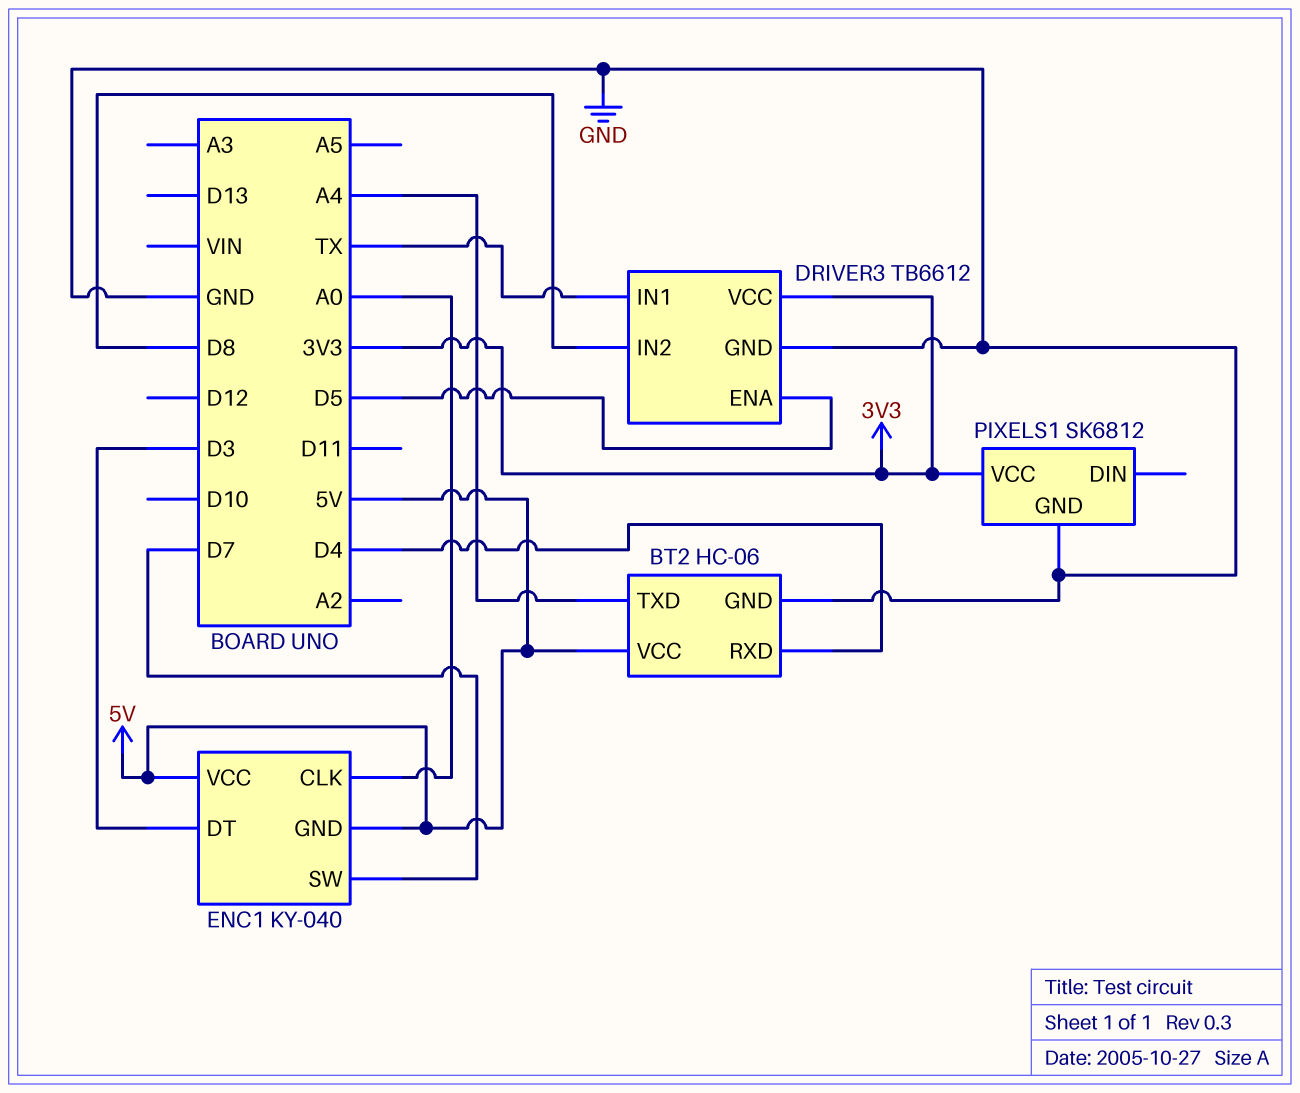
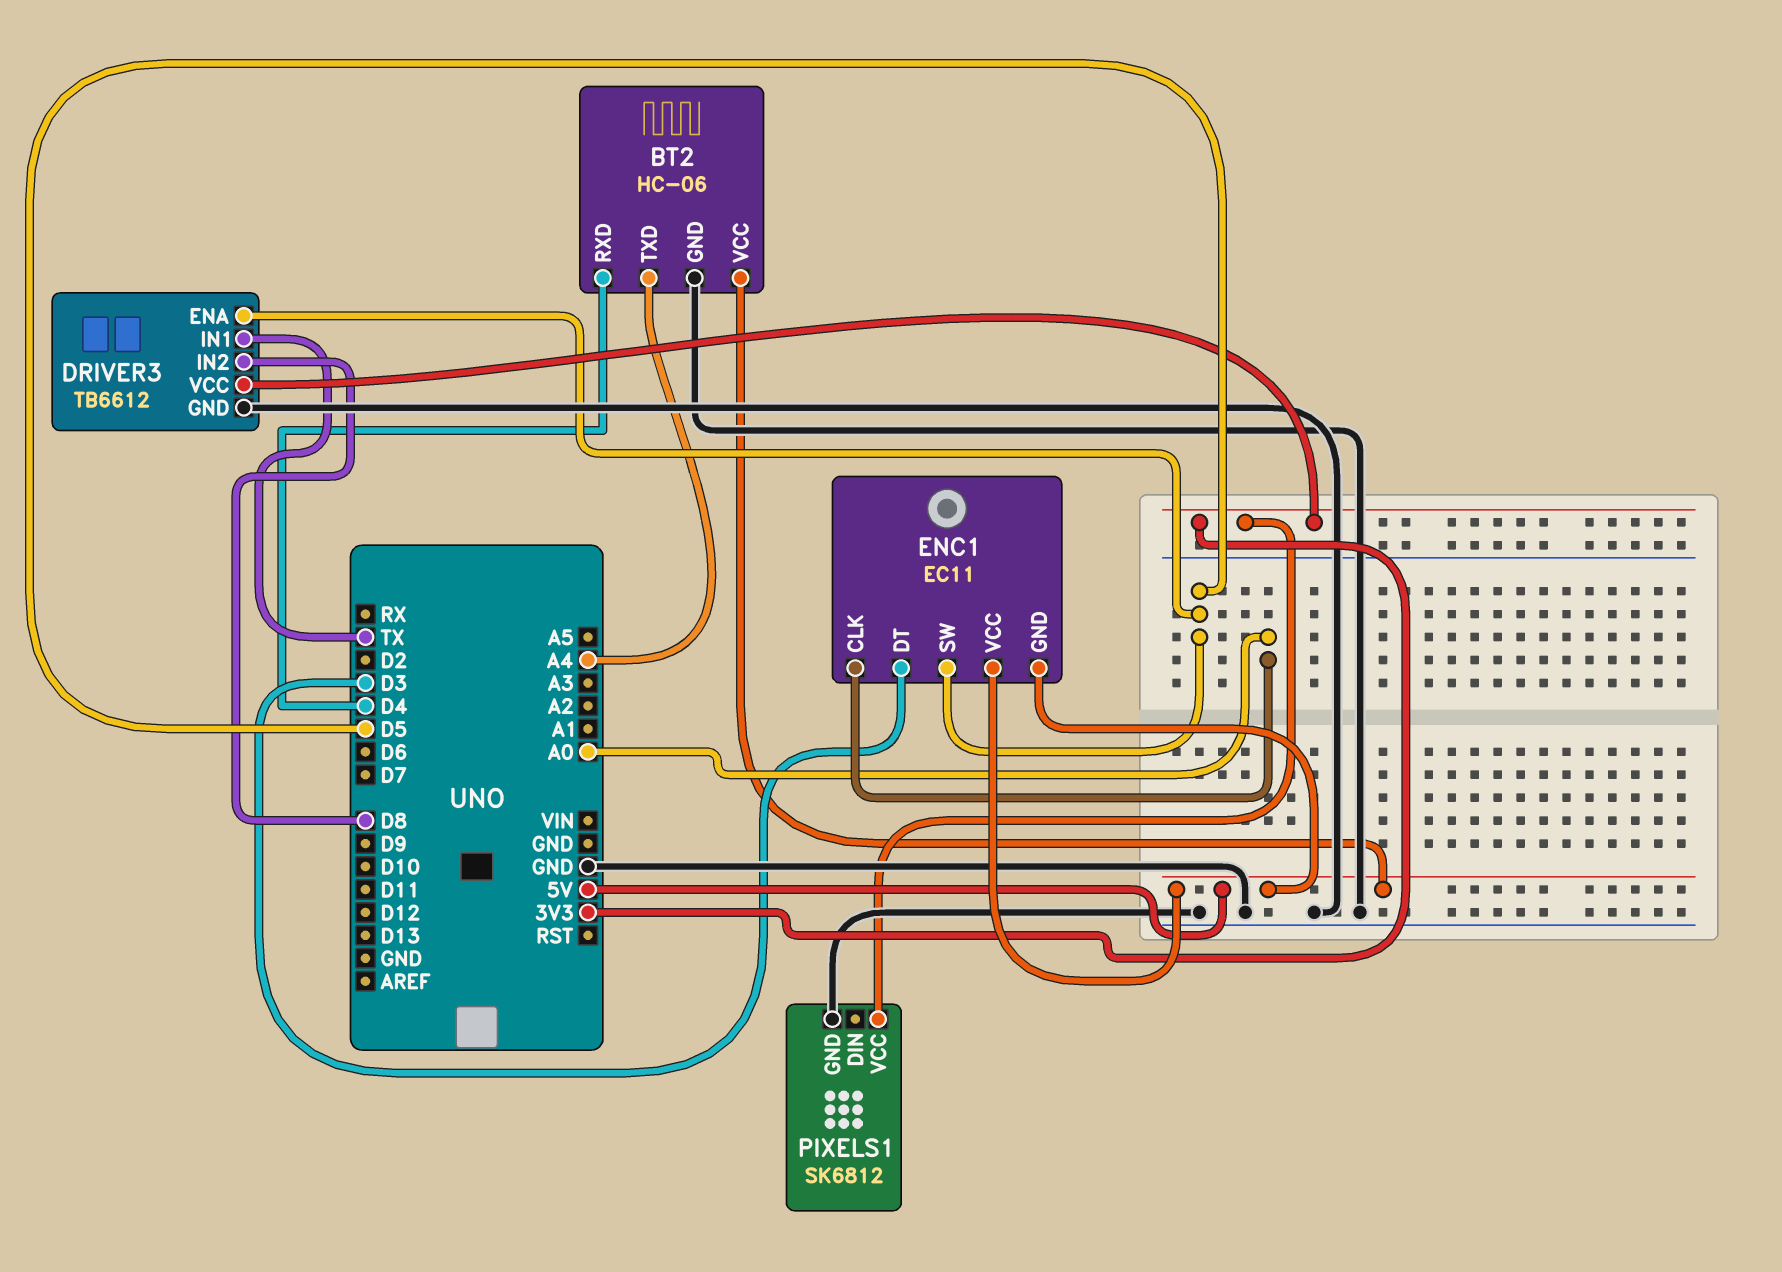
ENC1: KY-040 -> EC11
ENC1 pin SW: D7 -> D5

